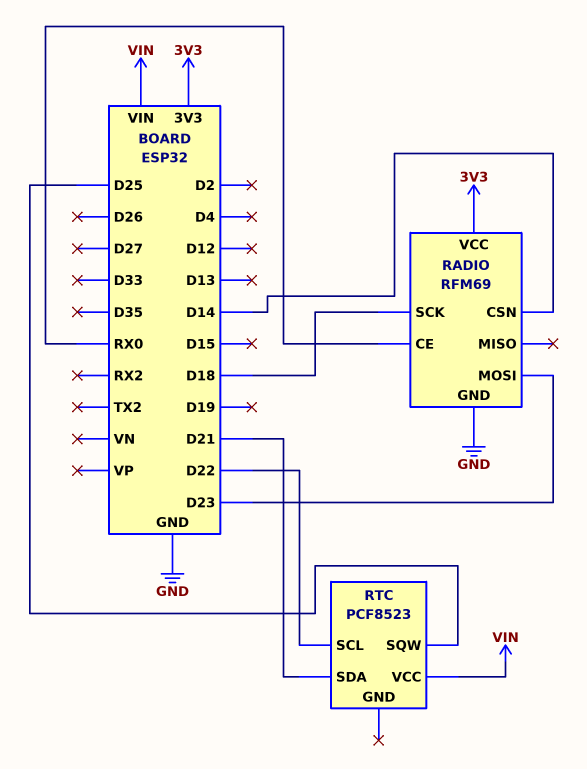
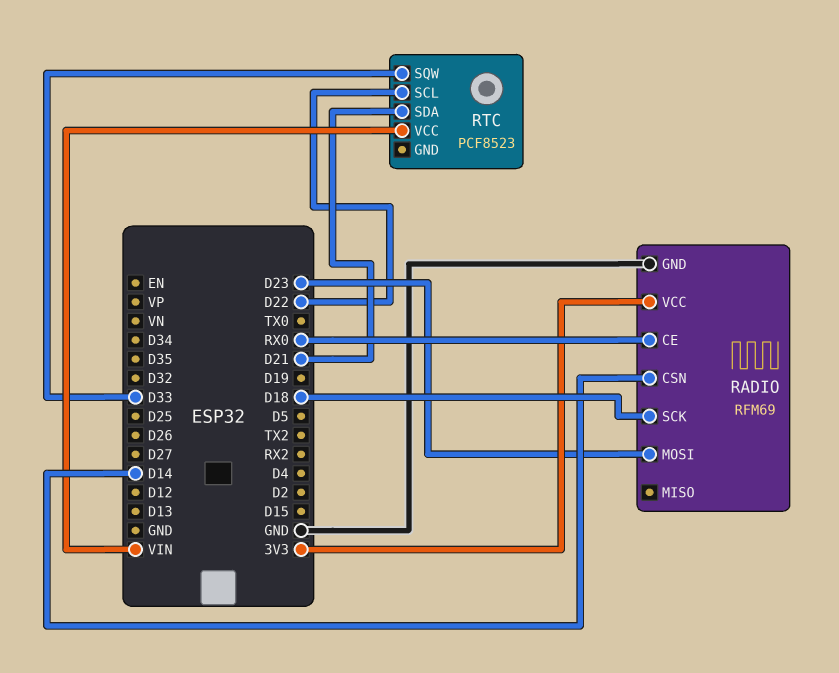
RTC pin SQW: D25 -> D33

